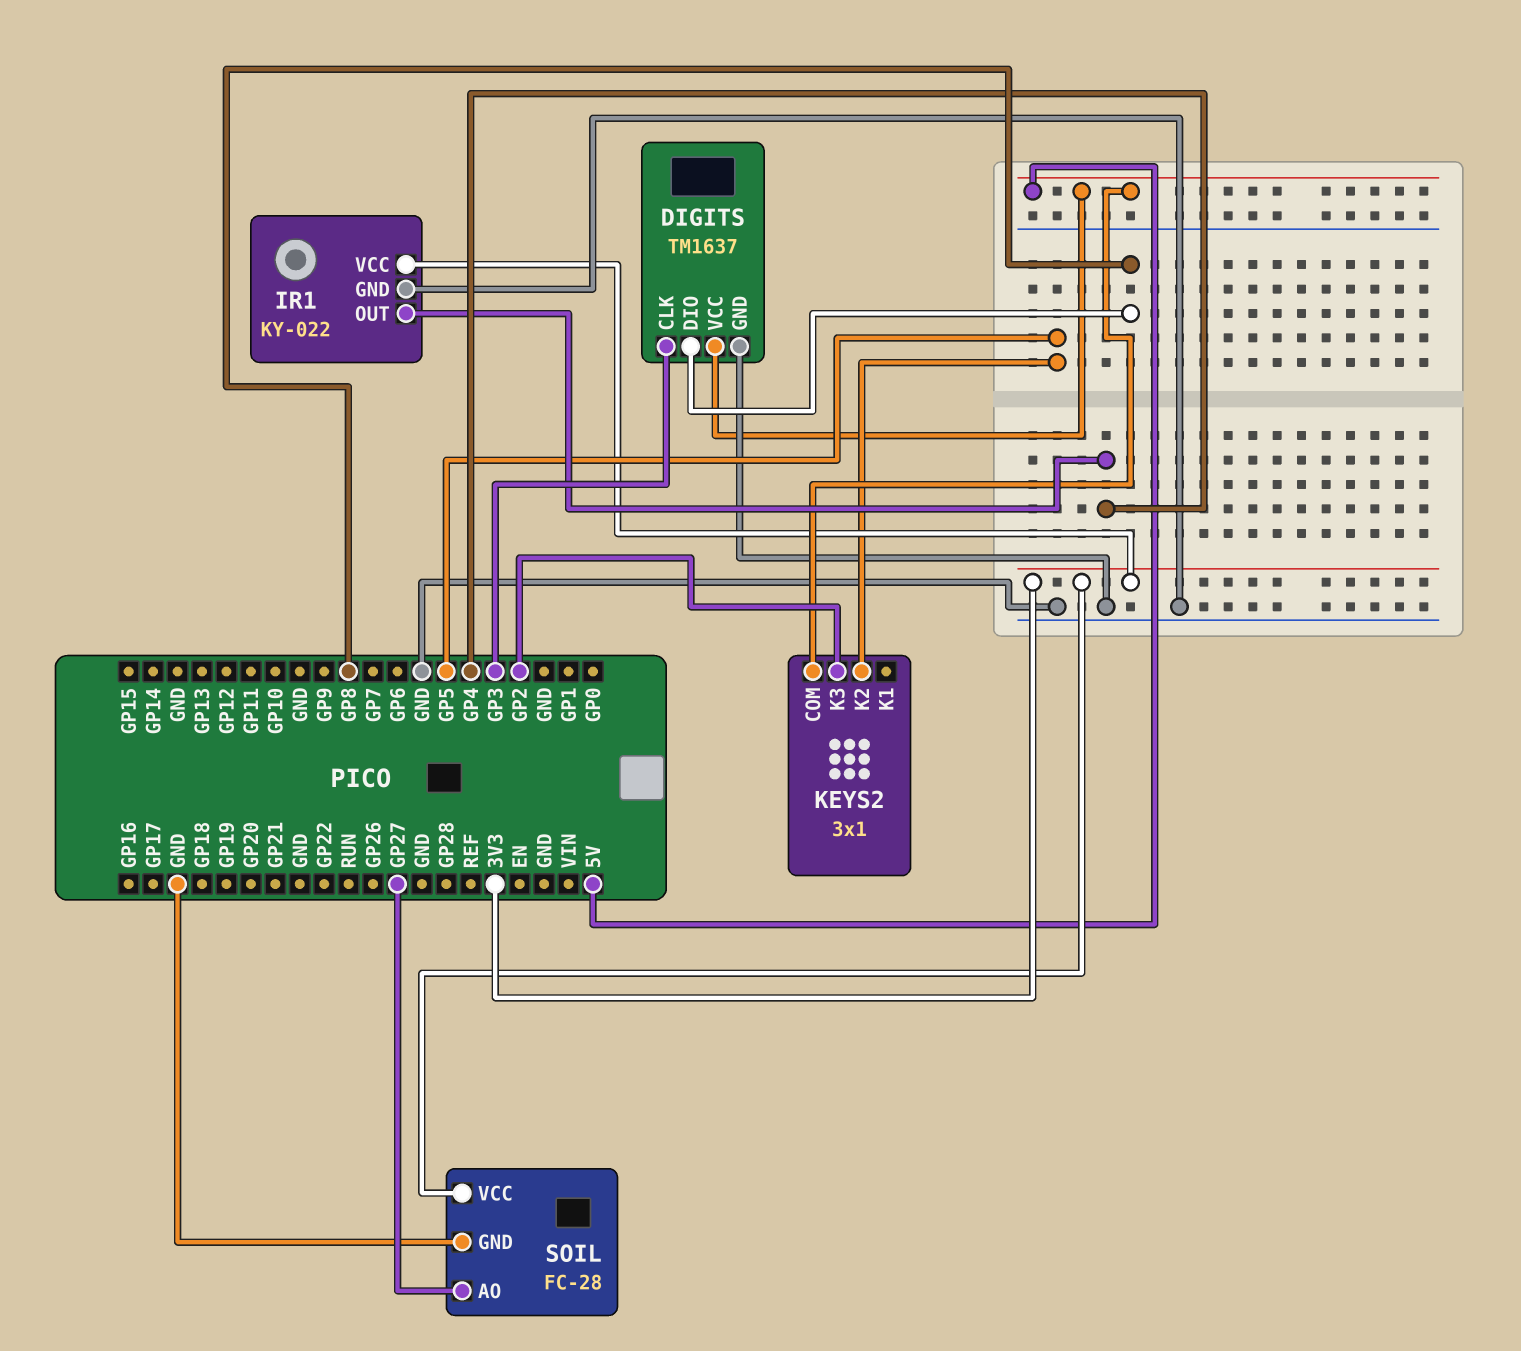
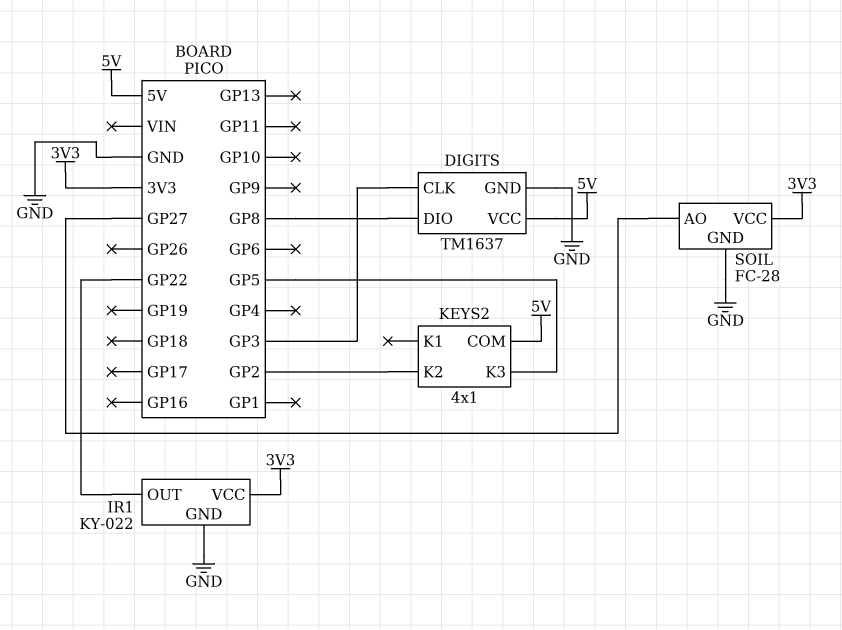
IR1 pin OUT: GP4 -> GP22
KEYS2: 3x1 -> 4x1
KEYS2 pin K2: GP5 -> GP2
KEYS2 pin K3: GP2 -> GP5

